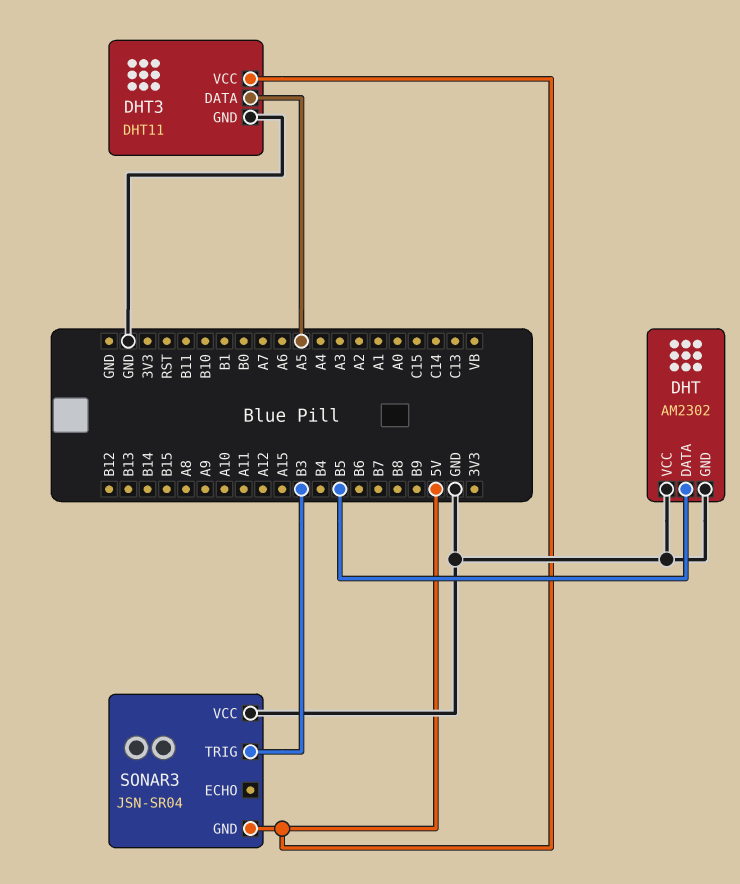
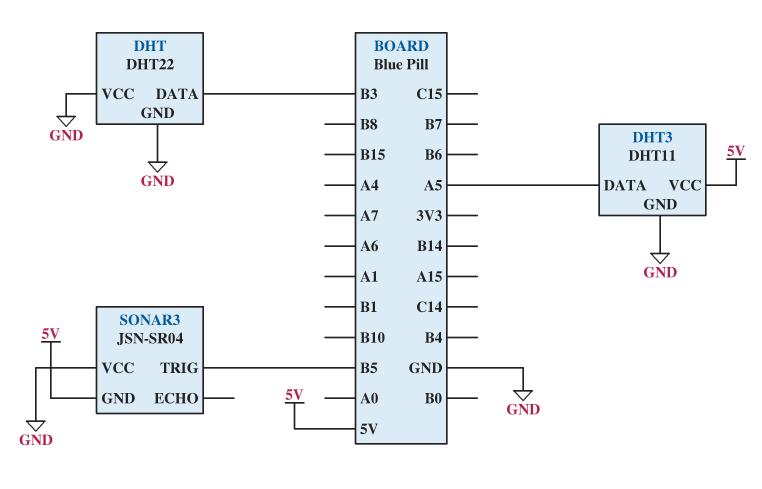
DHT: AM2302 -> DHT22
DHT pin DATA: B5 -> B3
SONAR3 pin TRIG: B3 -> B5

